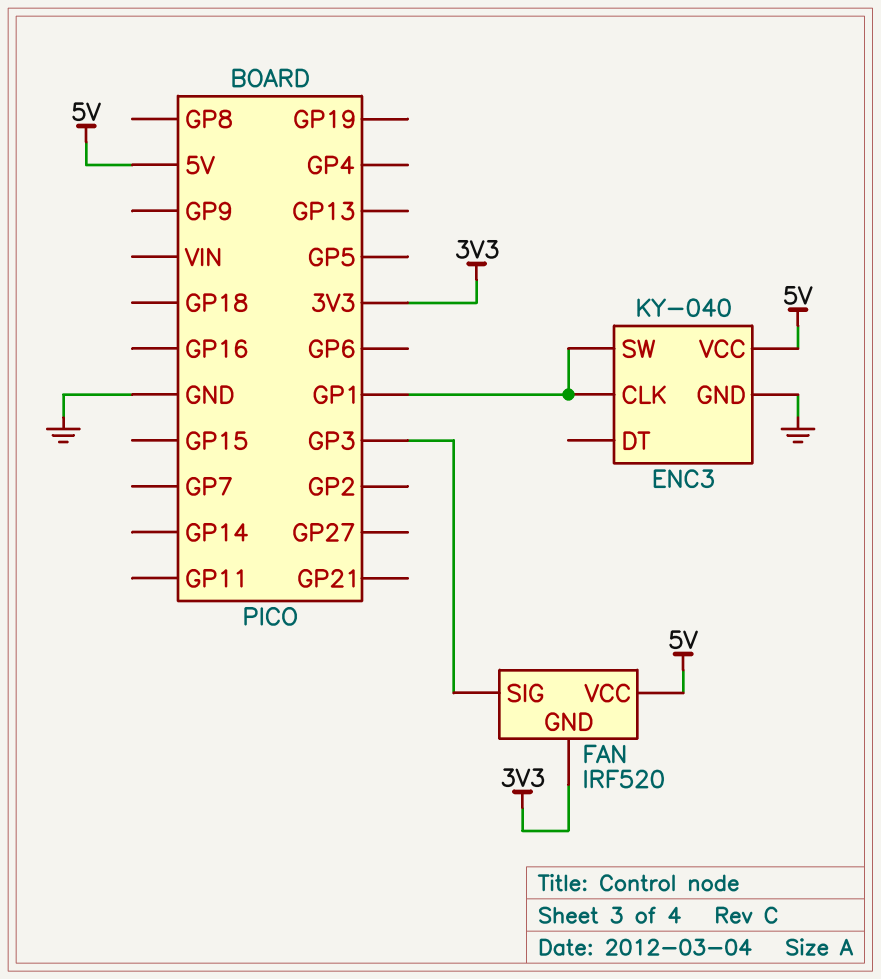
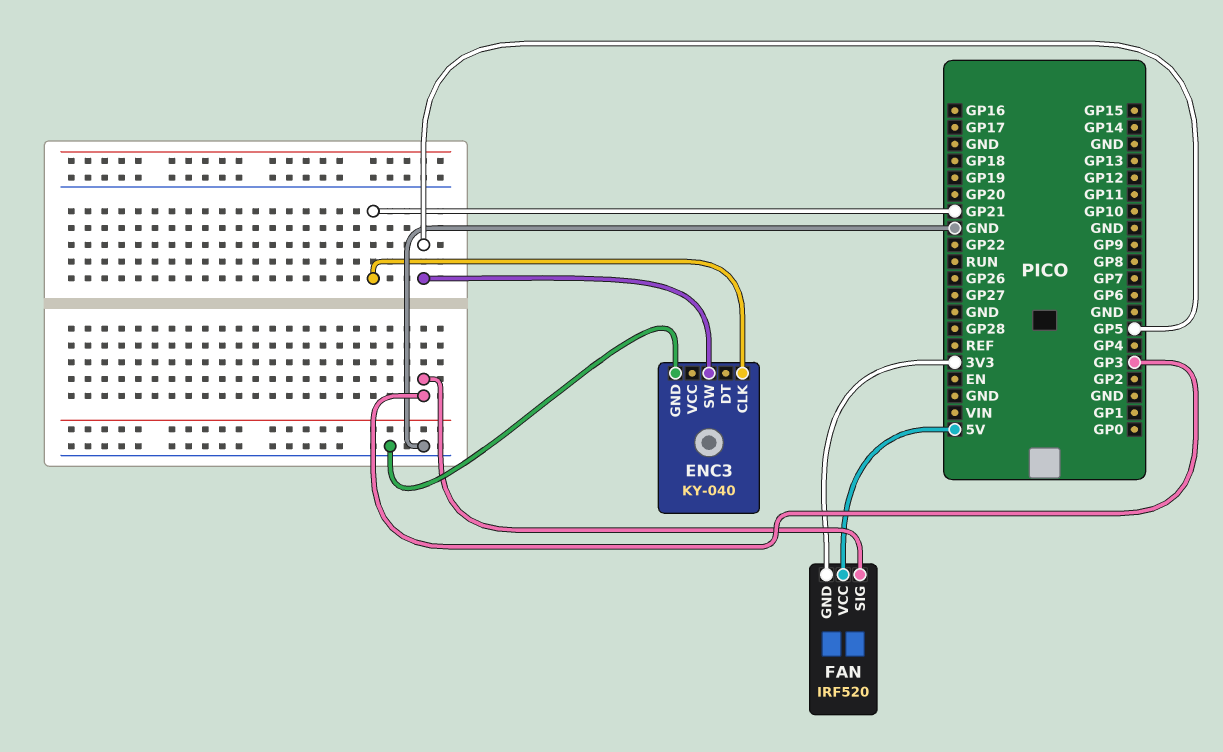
ENC3 pin CLK: GP1 -> GP21
ENC3 pin SW: GP1 -> GP5
ENC3 pin VCC: 5V -> none

